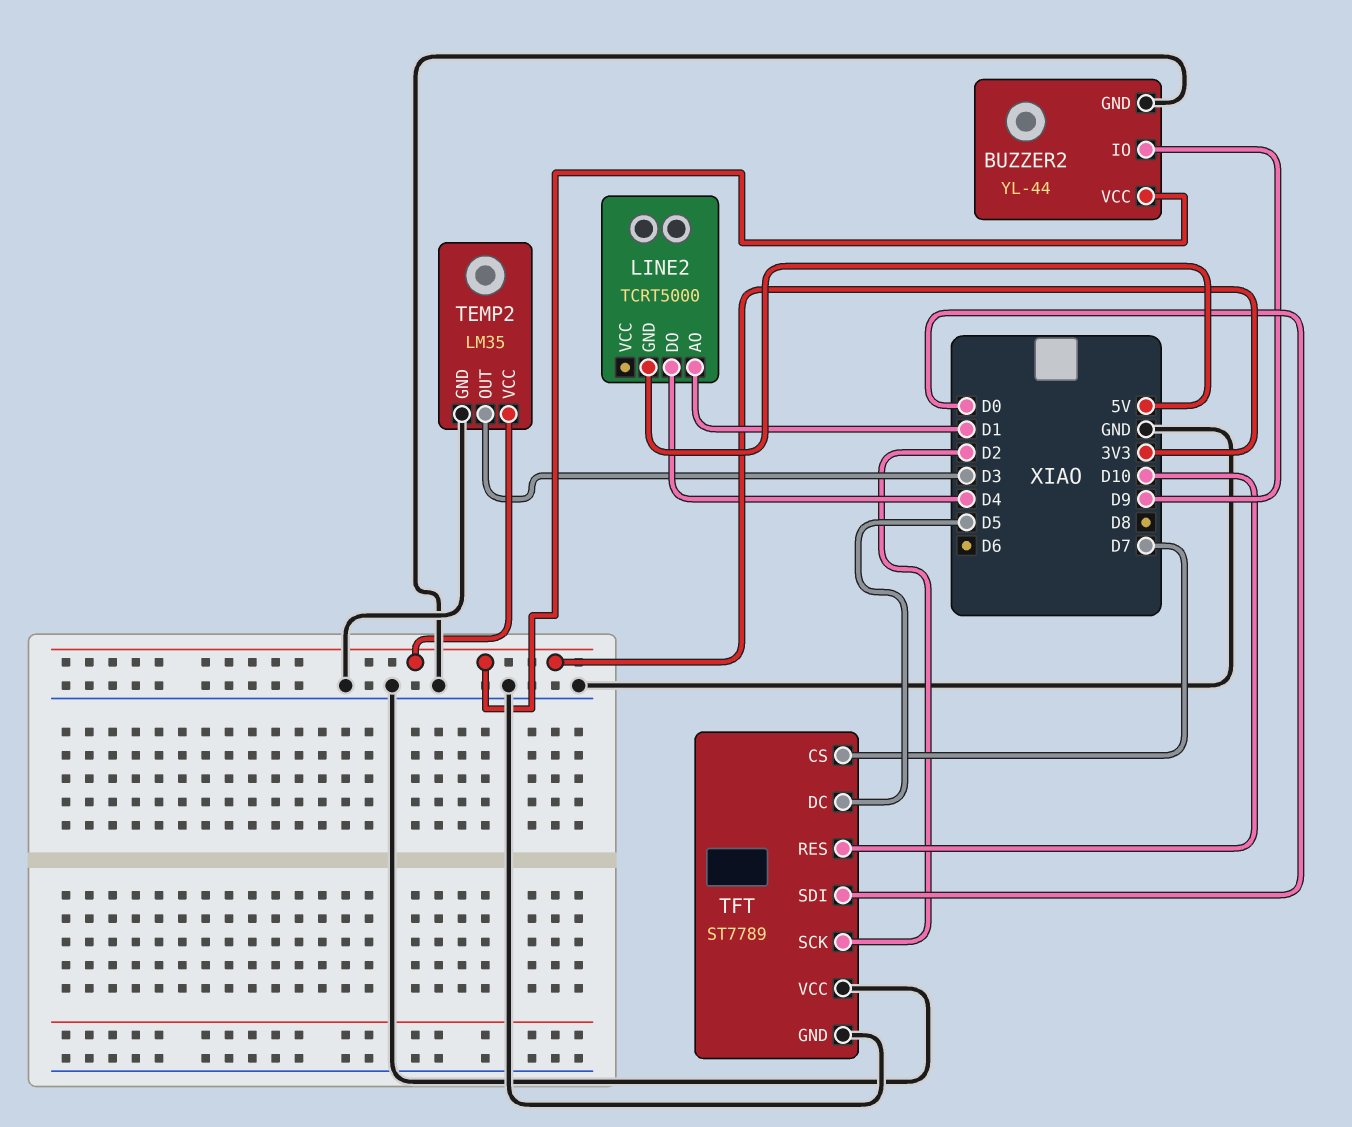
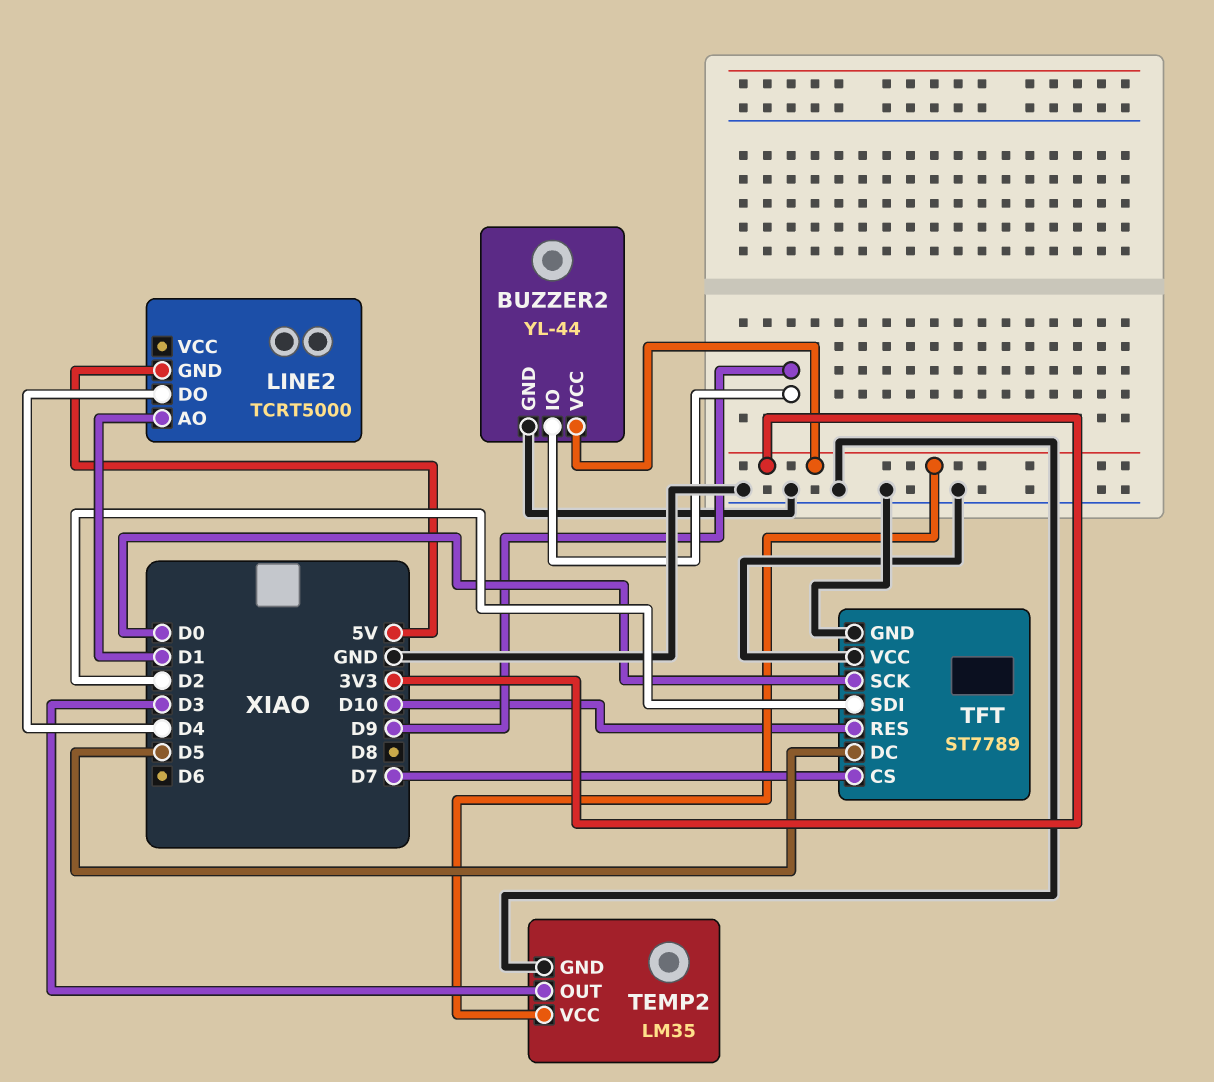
TFT pin SCK: D2 -> D0
TFT pin SDI: D0 -> D2

